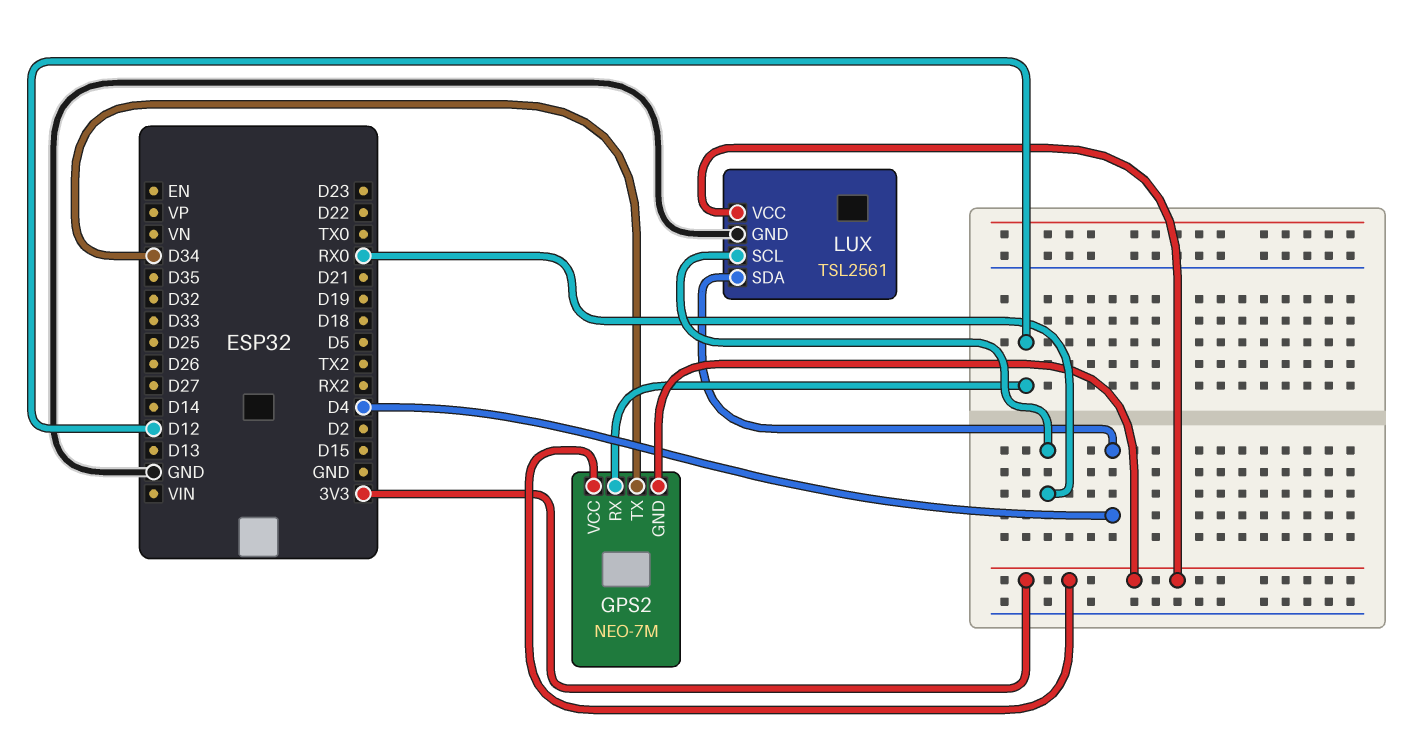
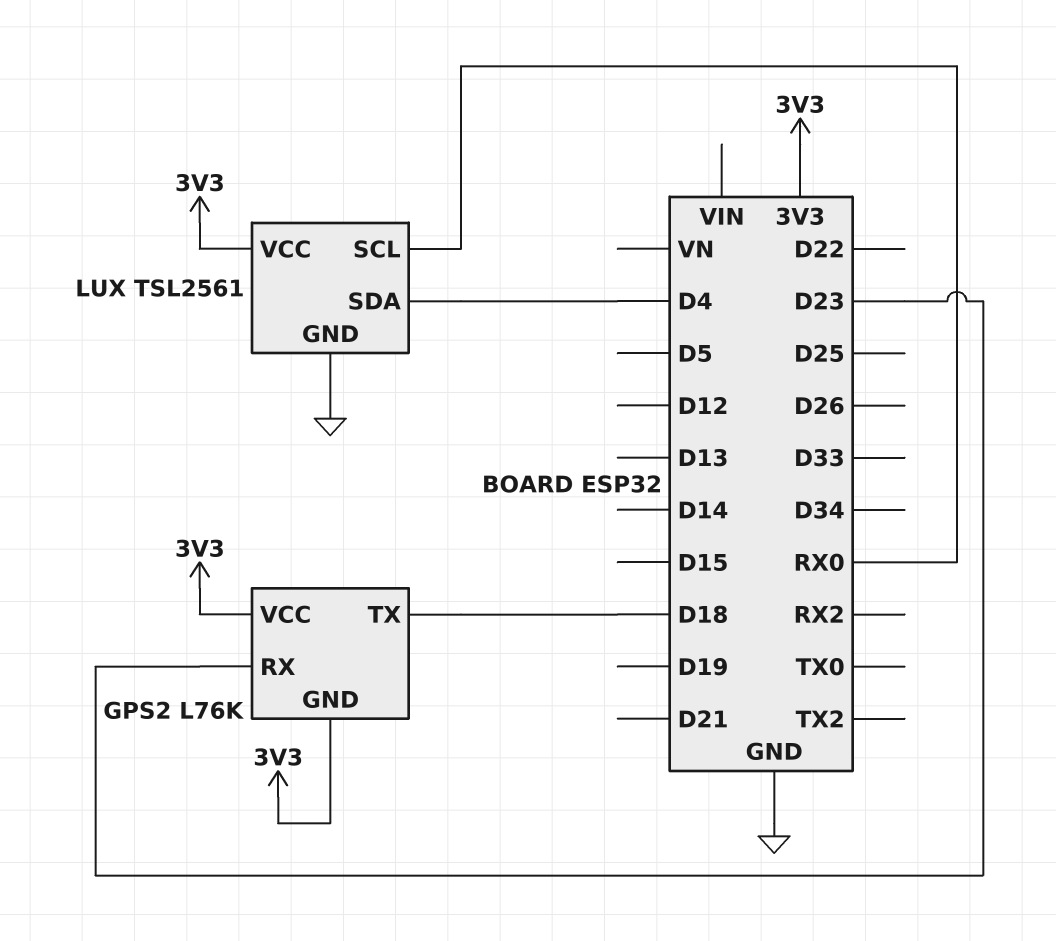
GPS2: NEO-7M -> L76K
GPS2 pin RX: D12 -> D23
GPS2 pin TX: D34 -> D18

